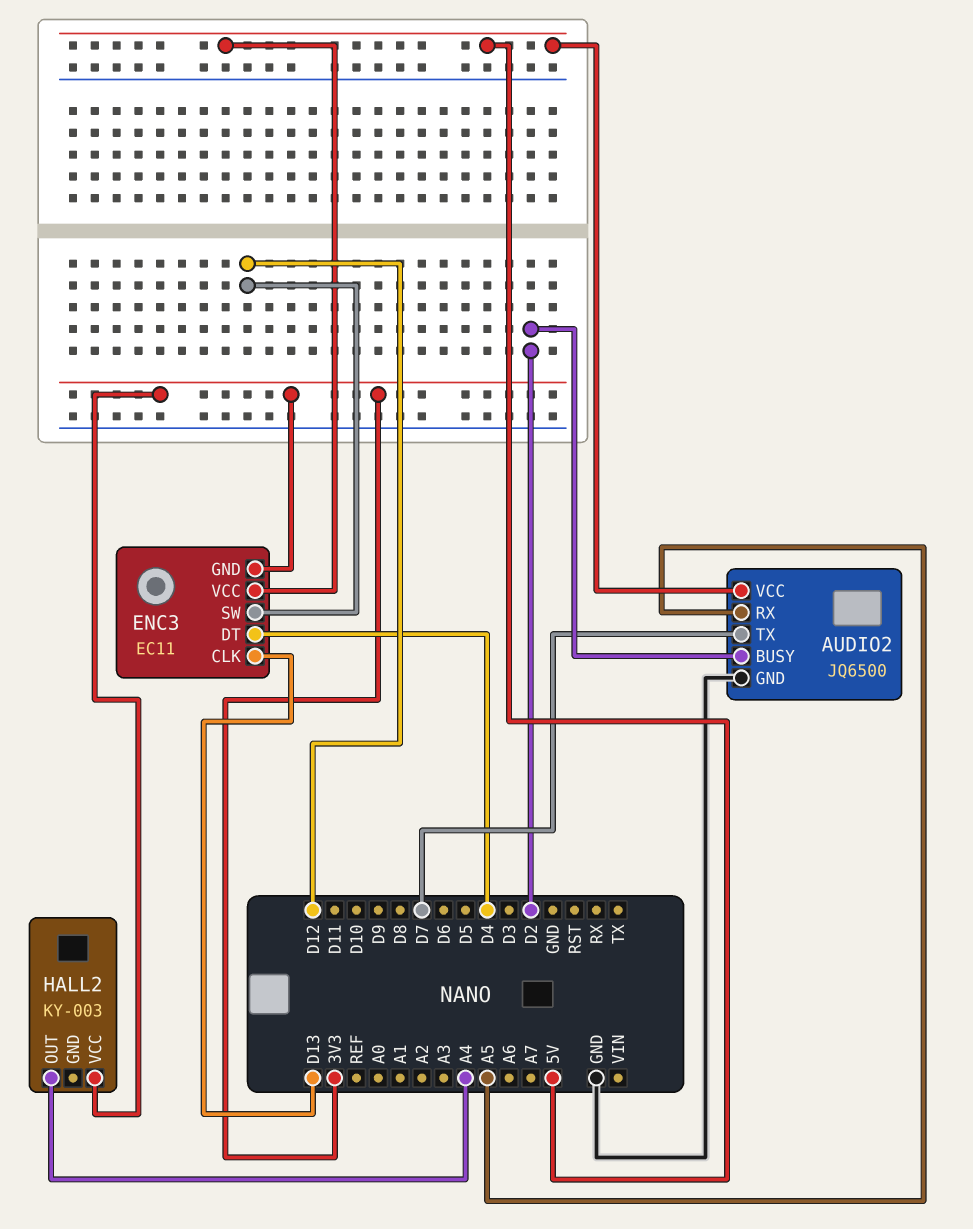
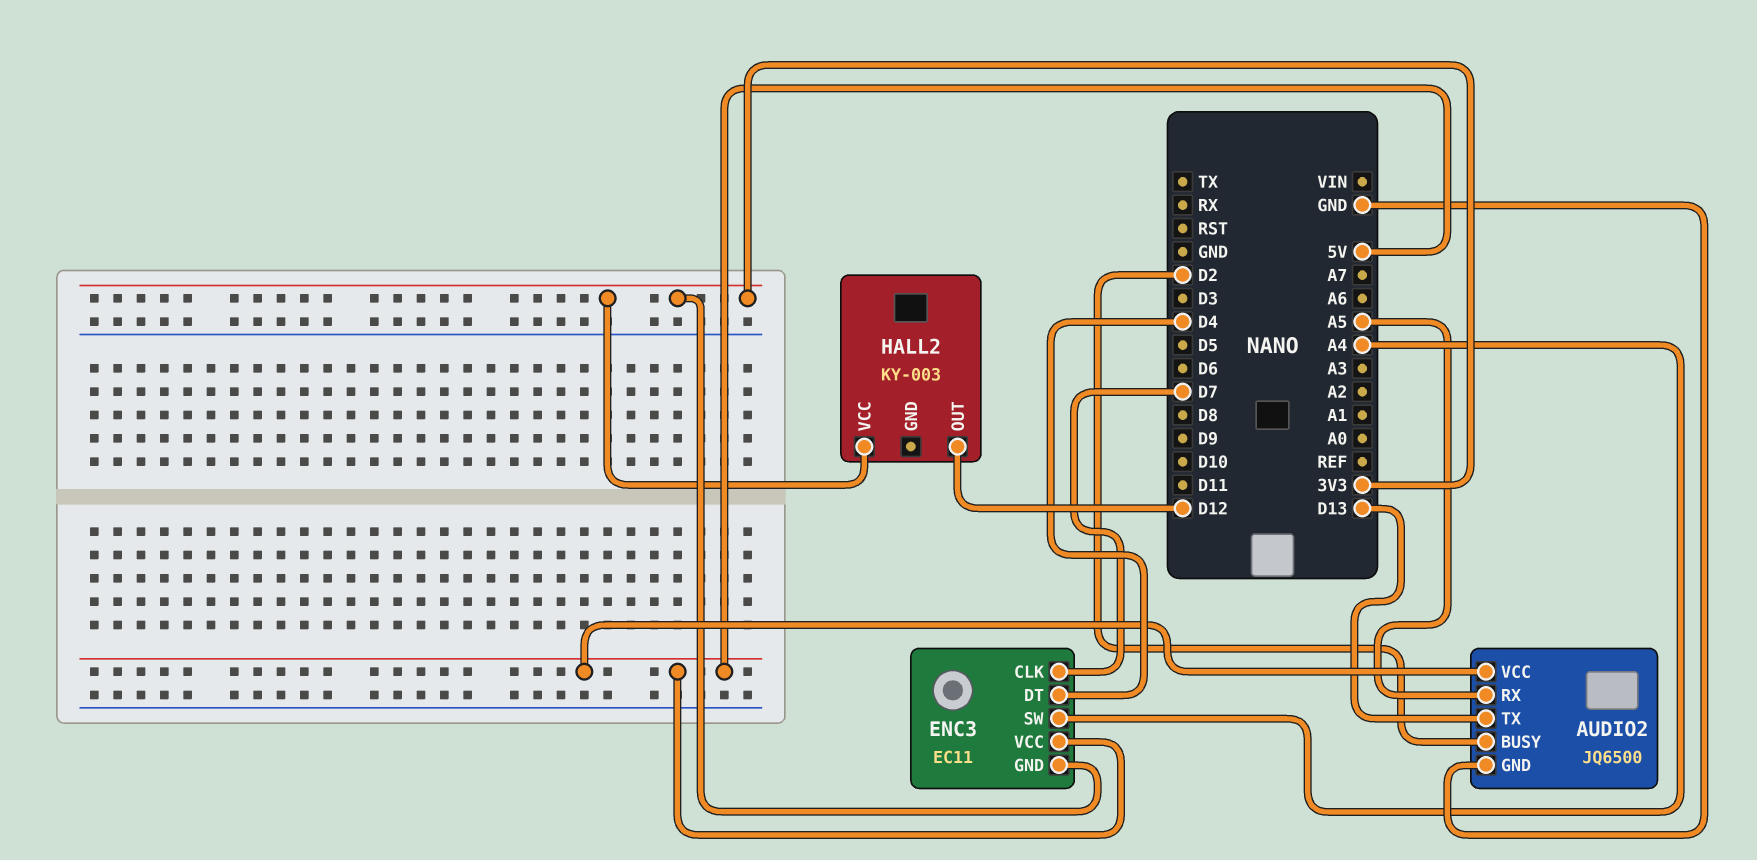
AUDIO2 pin TX: D7 -> D13
ENC3 pin CLK: D13 -> D7
ENC3 pin SW: D12 -> A4
HALL2 pin OUT: A4 -> D12

